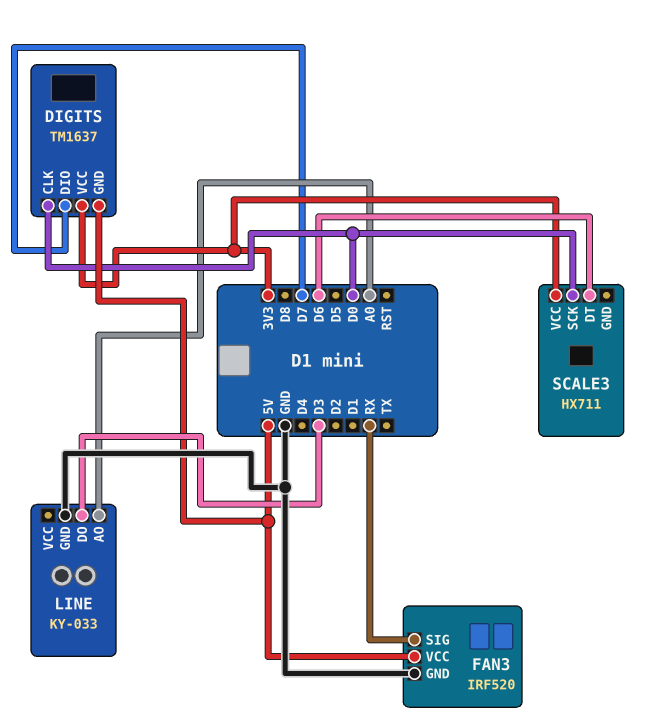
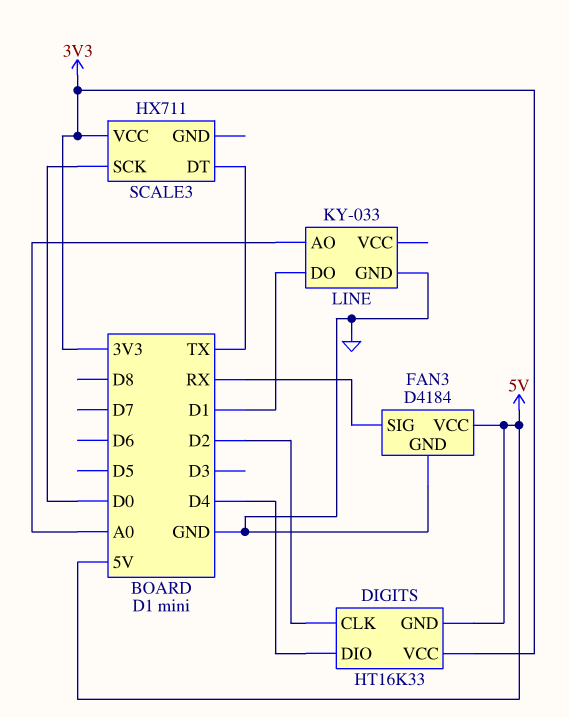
DIGITS: TM1637 -> HT16K33
DIGITS pin CLK: D0 -> D2
DIGITS pin DIO: D7 -> D4
FAN3: IRF520 -> D4184
LINE pin DO: D3 -> D1
SCALE3 pin DT: D6 -> TX

